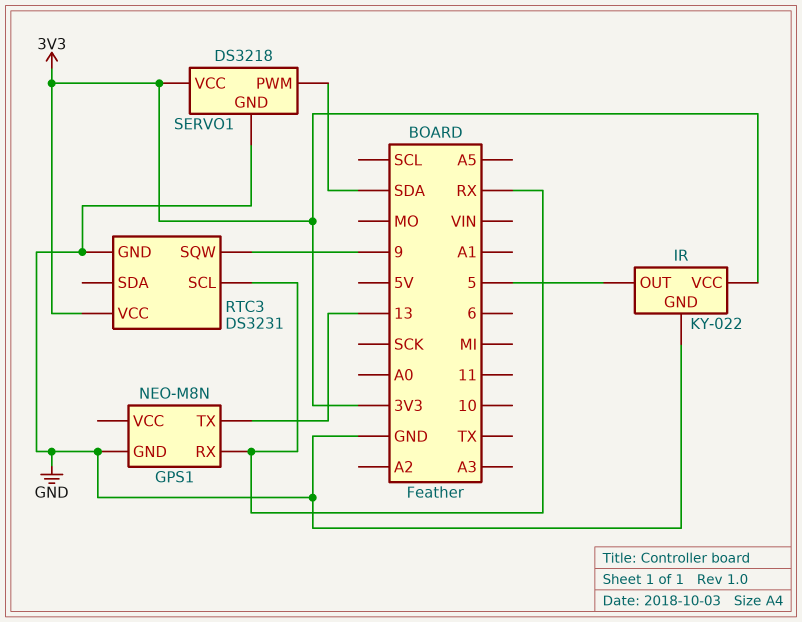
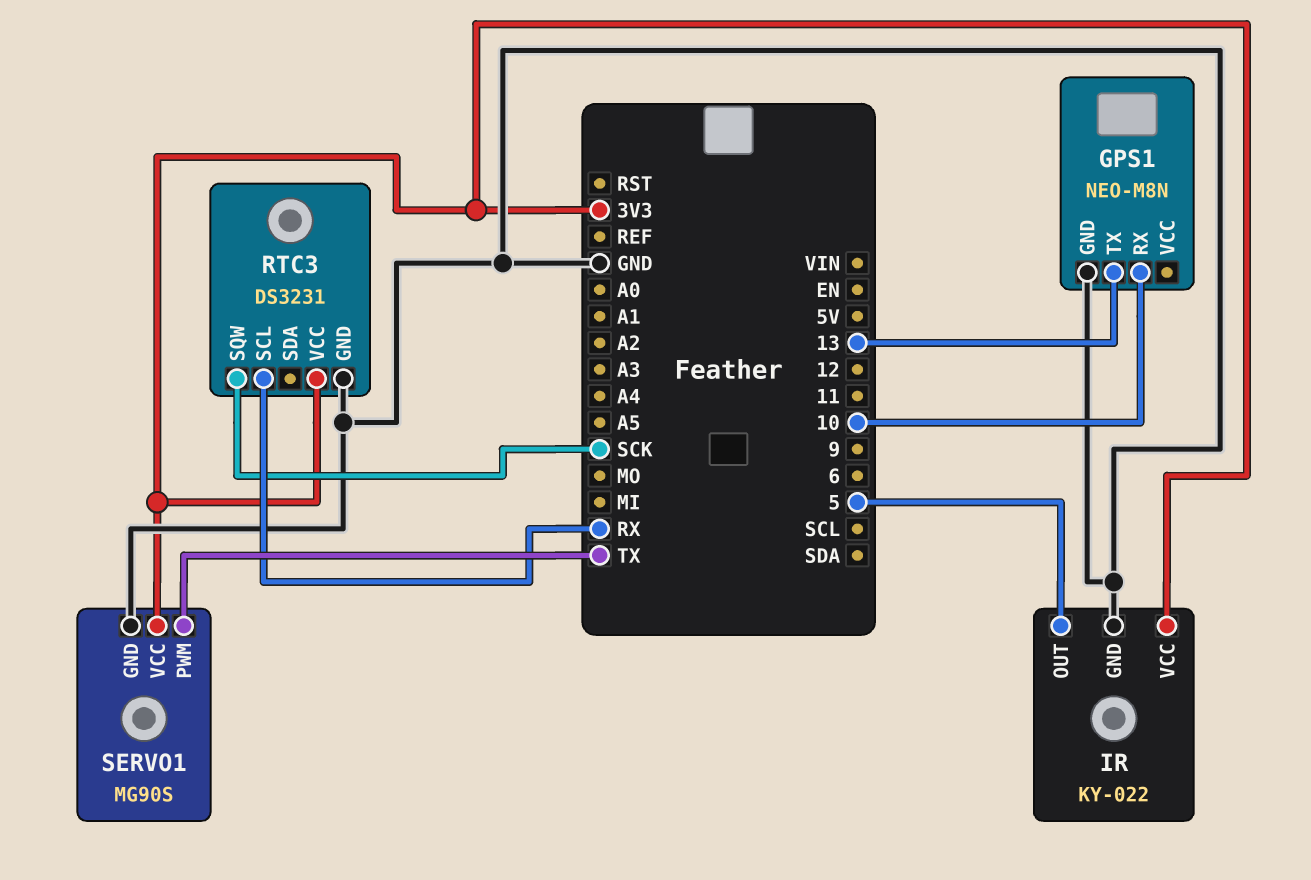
GPS1 pin RX: RX -> 10
RTC3 pin SQW: 9 -> SCK
SERVO1: DS3218 -> MG90S
SERVO1 pin PWM: SDA -> TX

